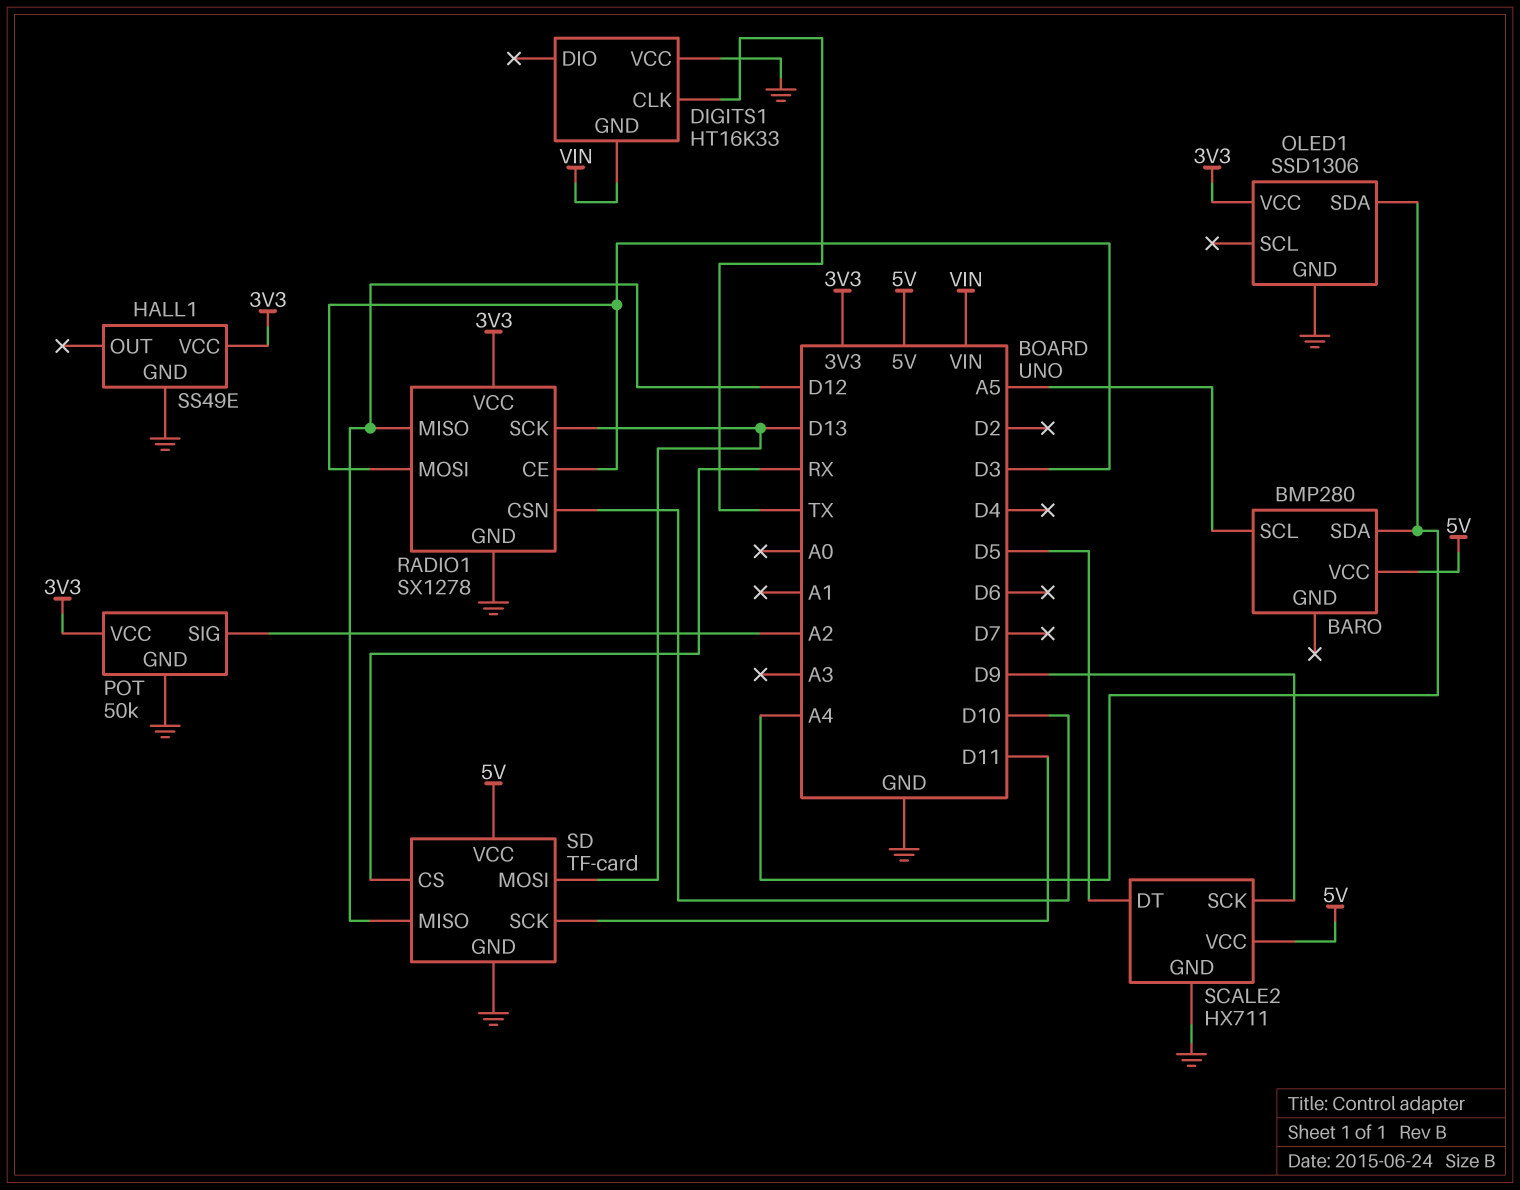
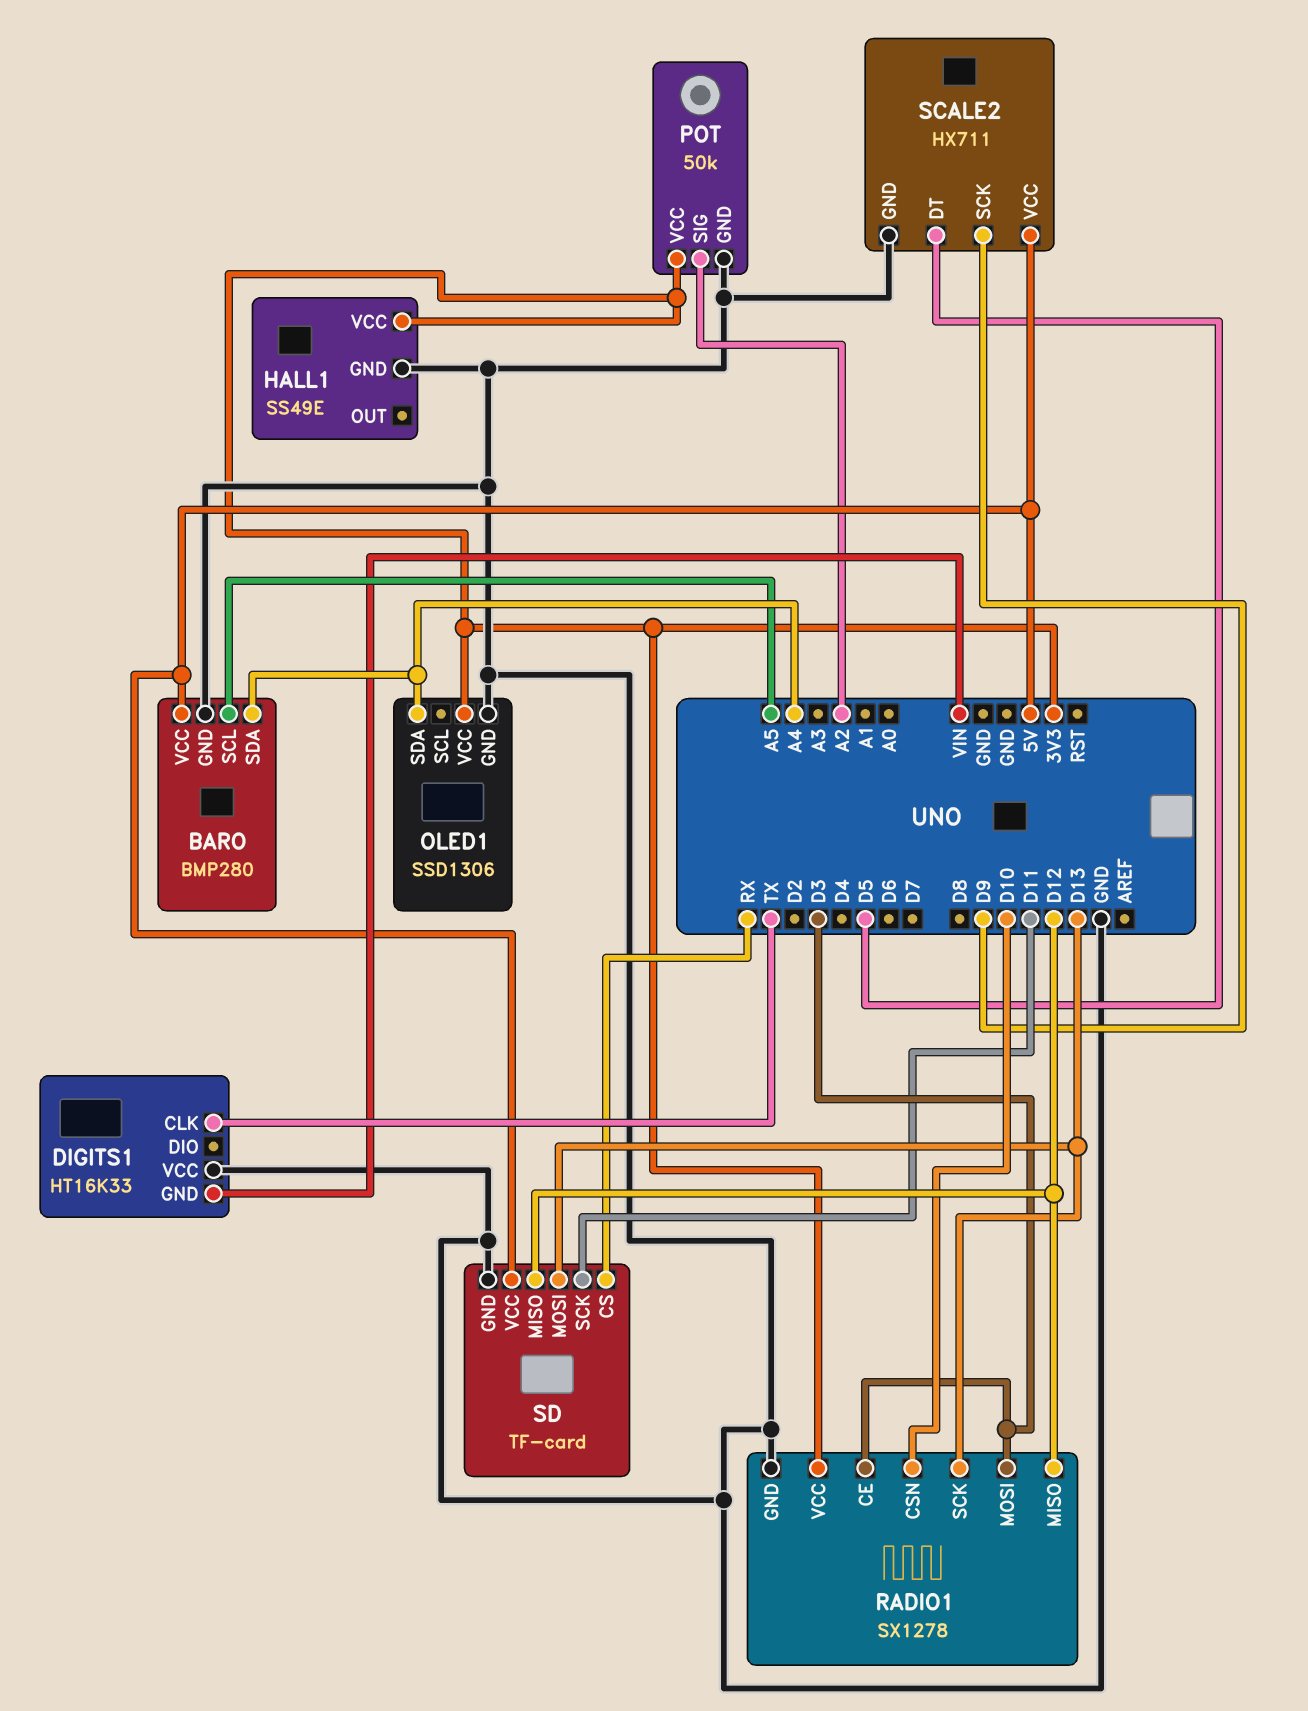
BARO pin GND: none -> GND

